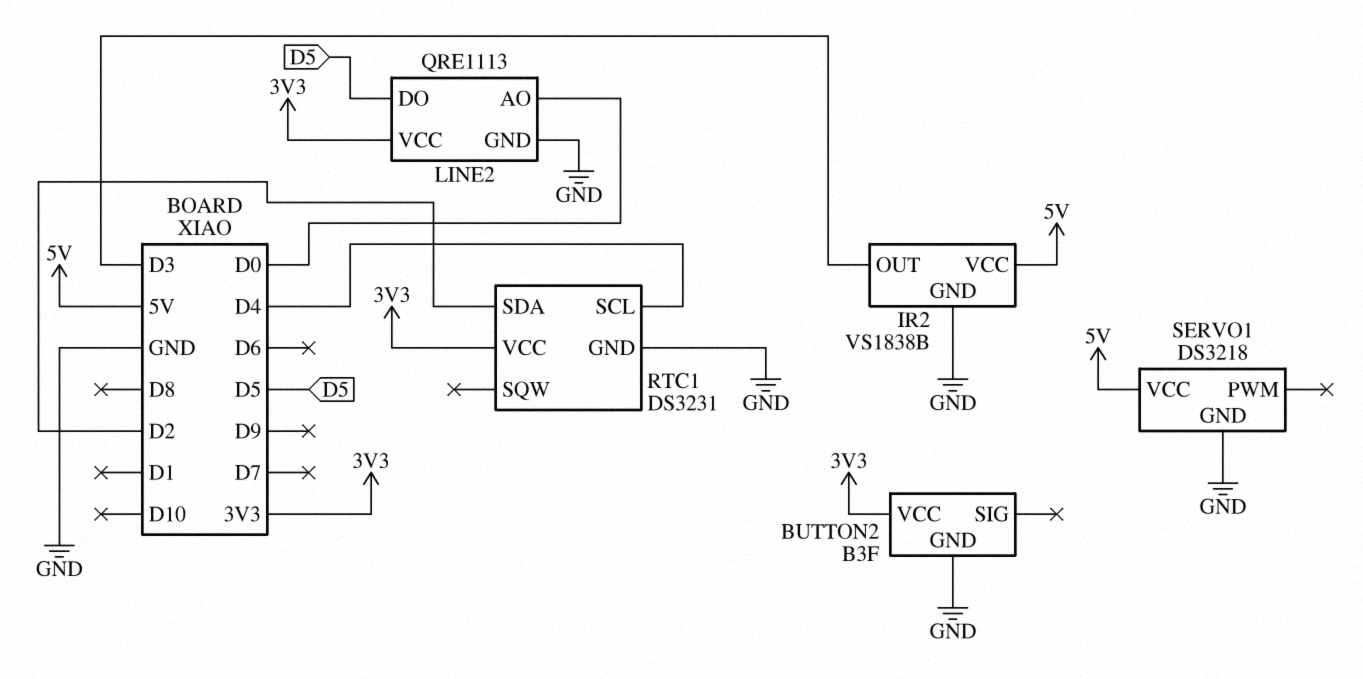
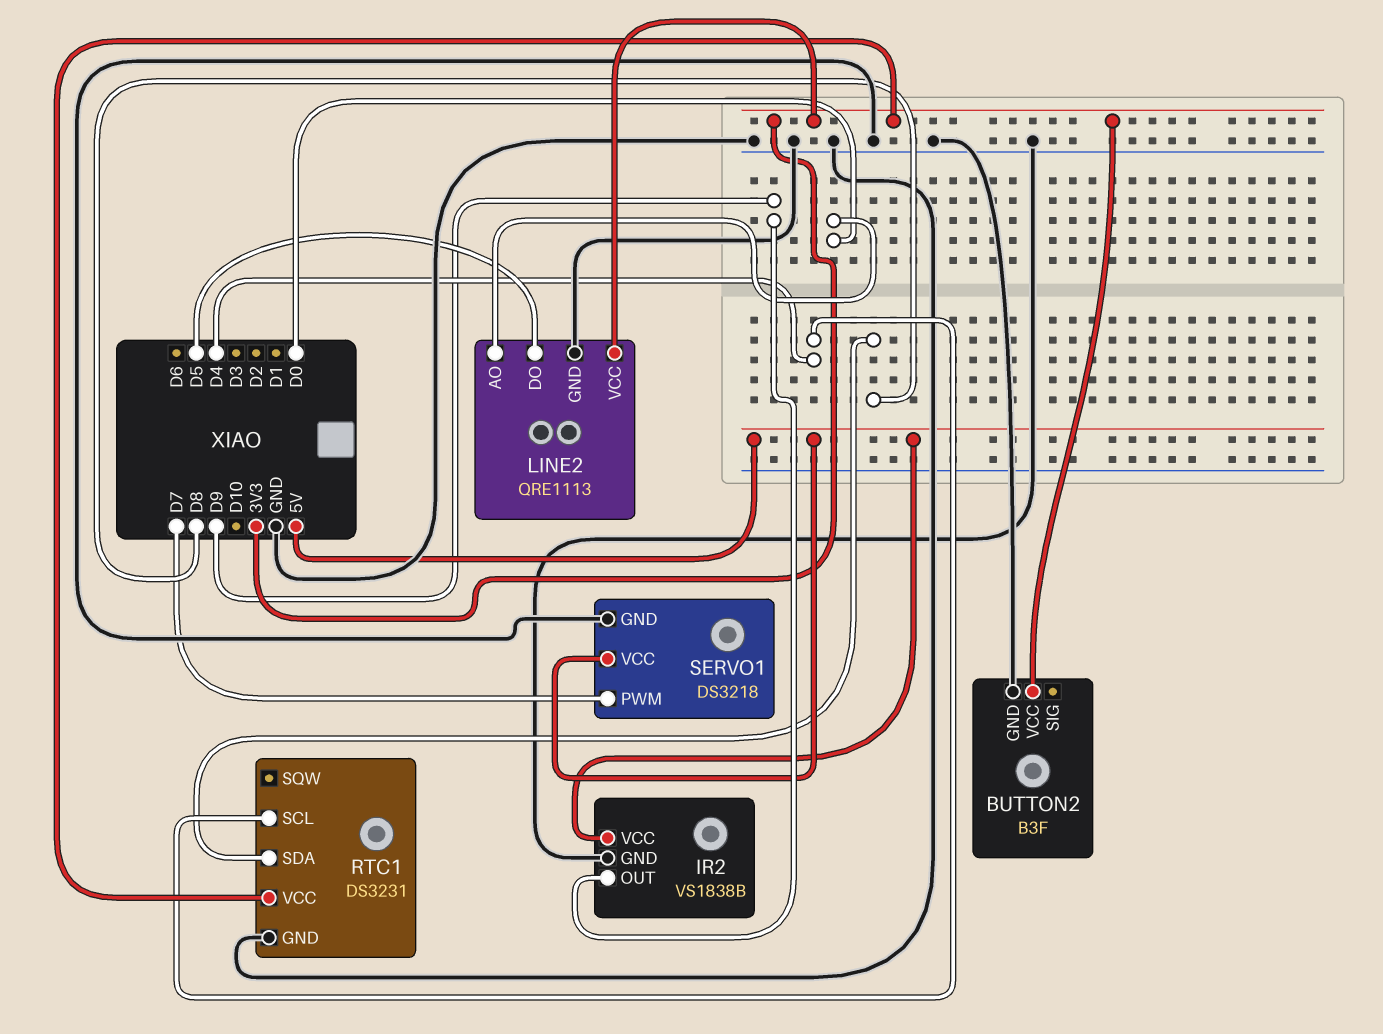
IR2 pin OUT: D3 -> D9
RTC1 pin SDA: D2 -> D8
SERVO1 pin PWM: none -> D7

